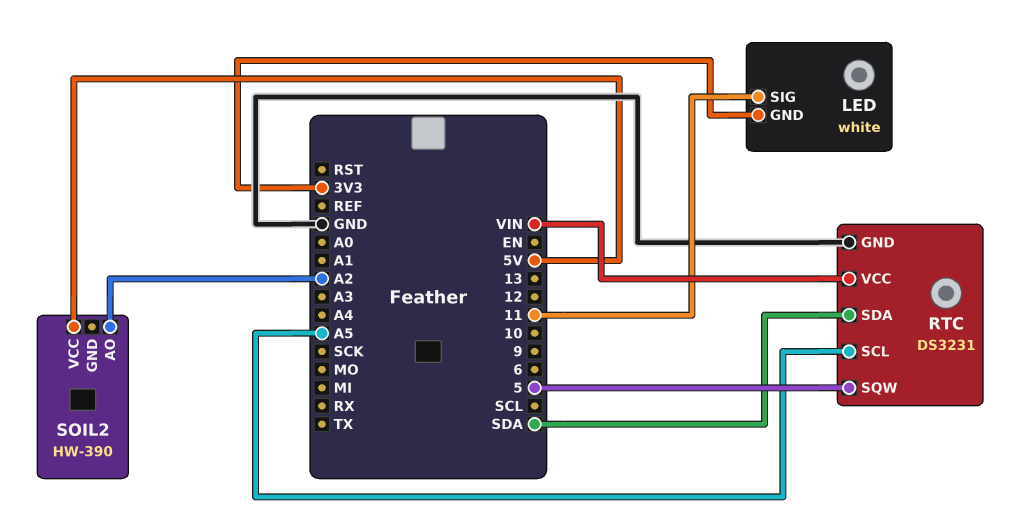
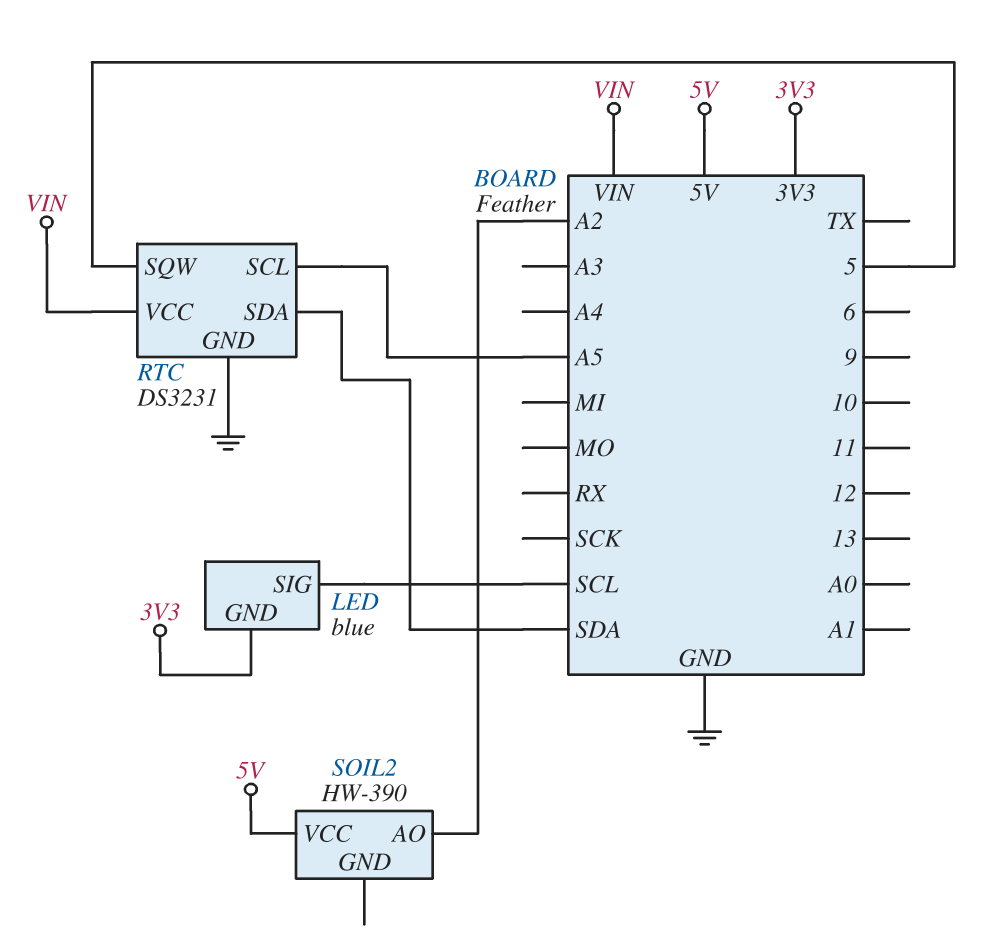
LED: white -> blue
LED pin SIG: 11 -> SCL

